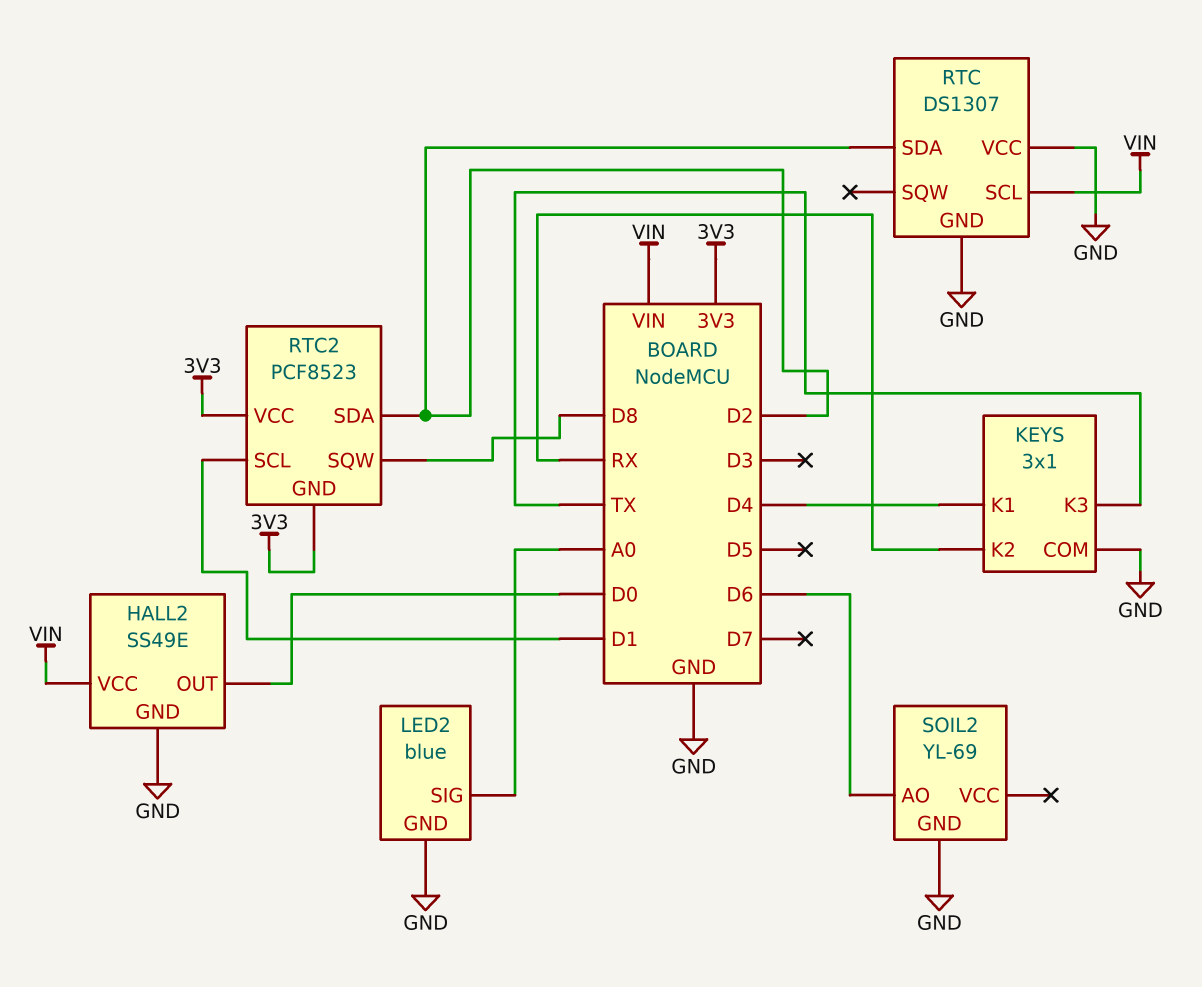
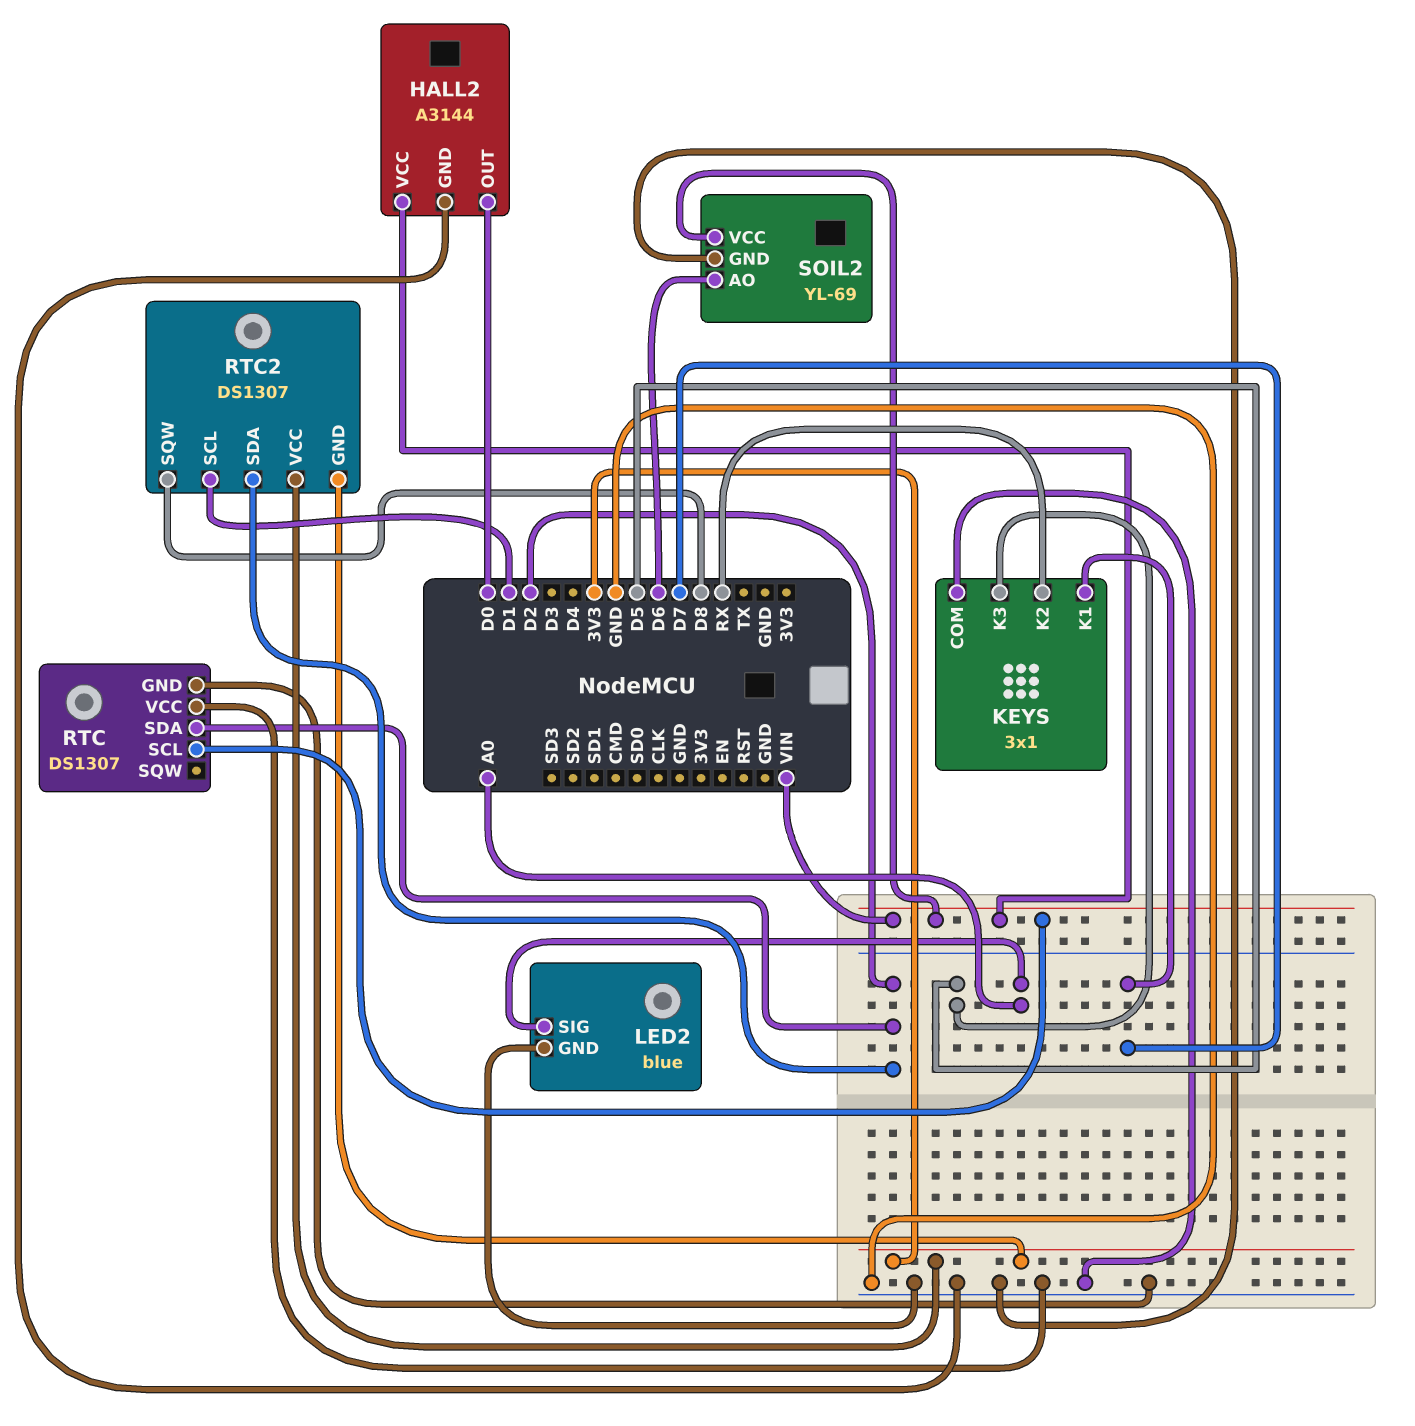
HALL2: SS49E -> A3144
KEYS pin K1: D4 -> D7
KEYS pin K3: TX -> D5
RTC2: PCF8523 -> DS1307
SOIL2 pin VCC: none -> VIN

